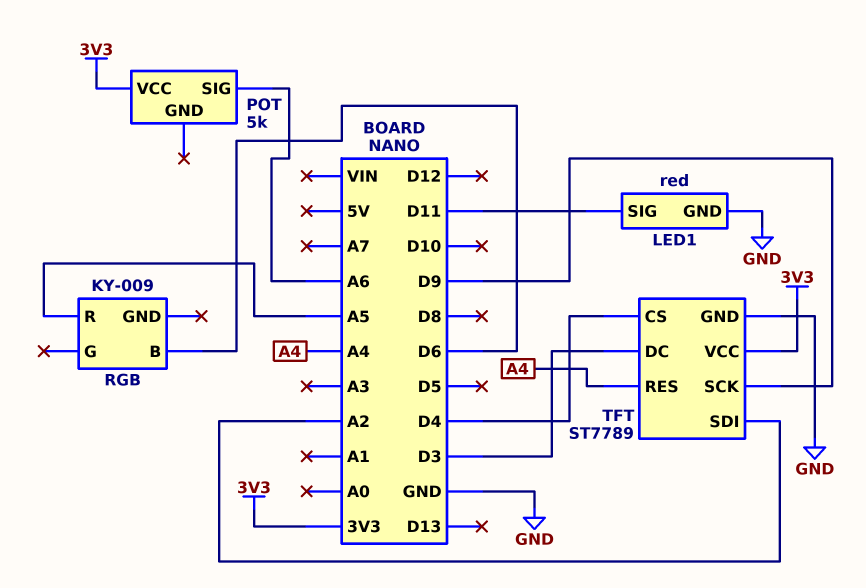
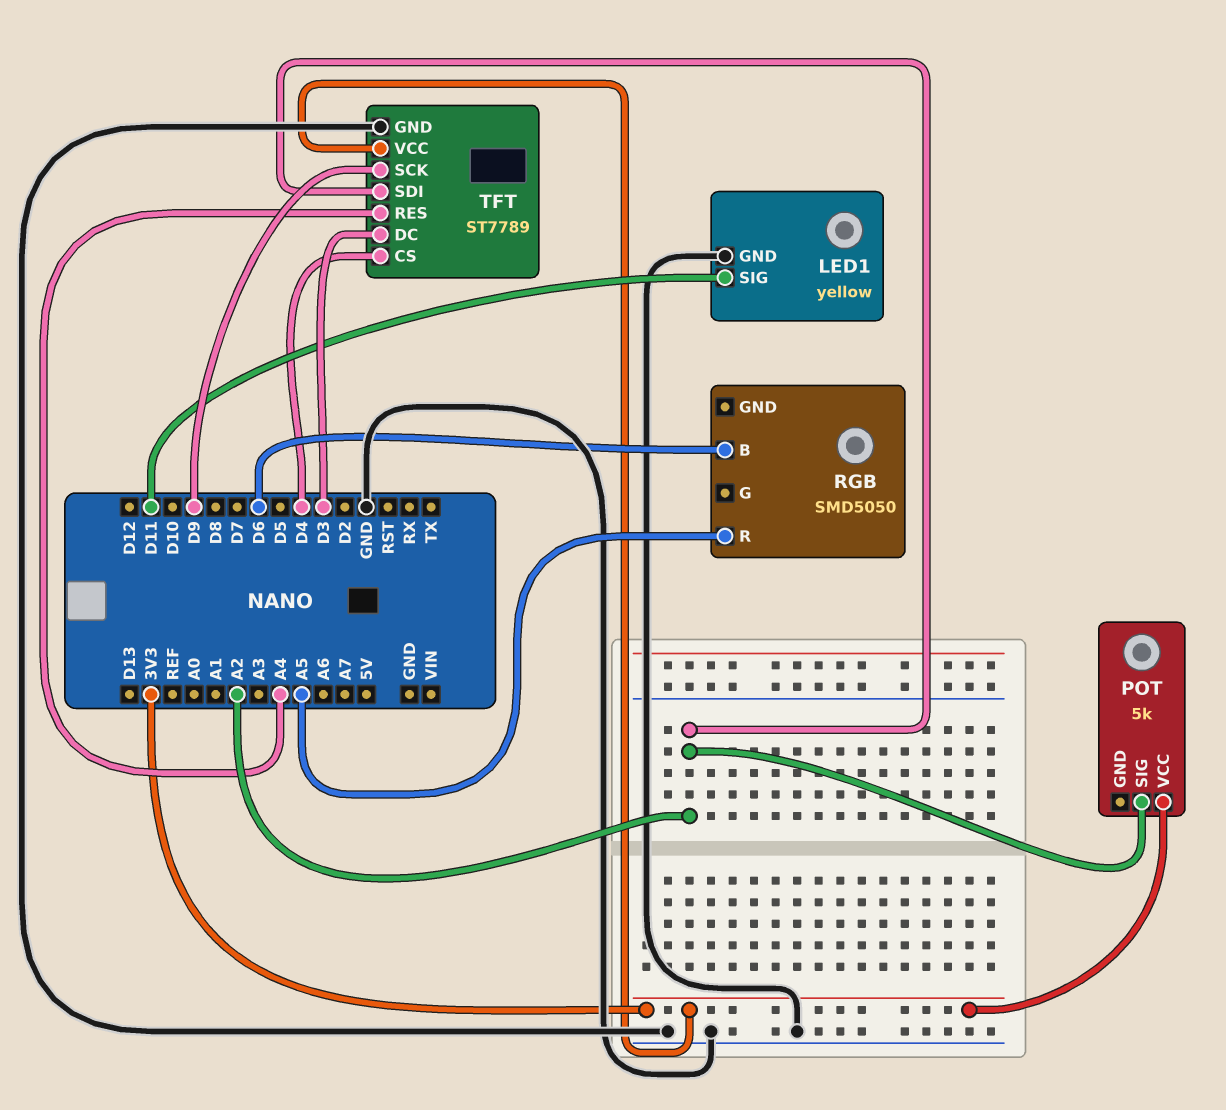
LED1: red -> yellow
POT pin SIG: A6 -> A2
RGB: KY-009 -> SMD5050

